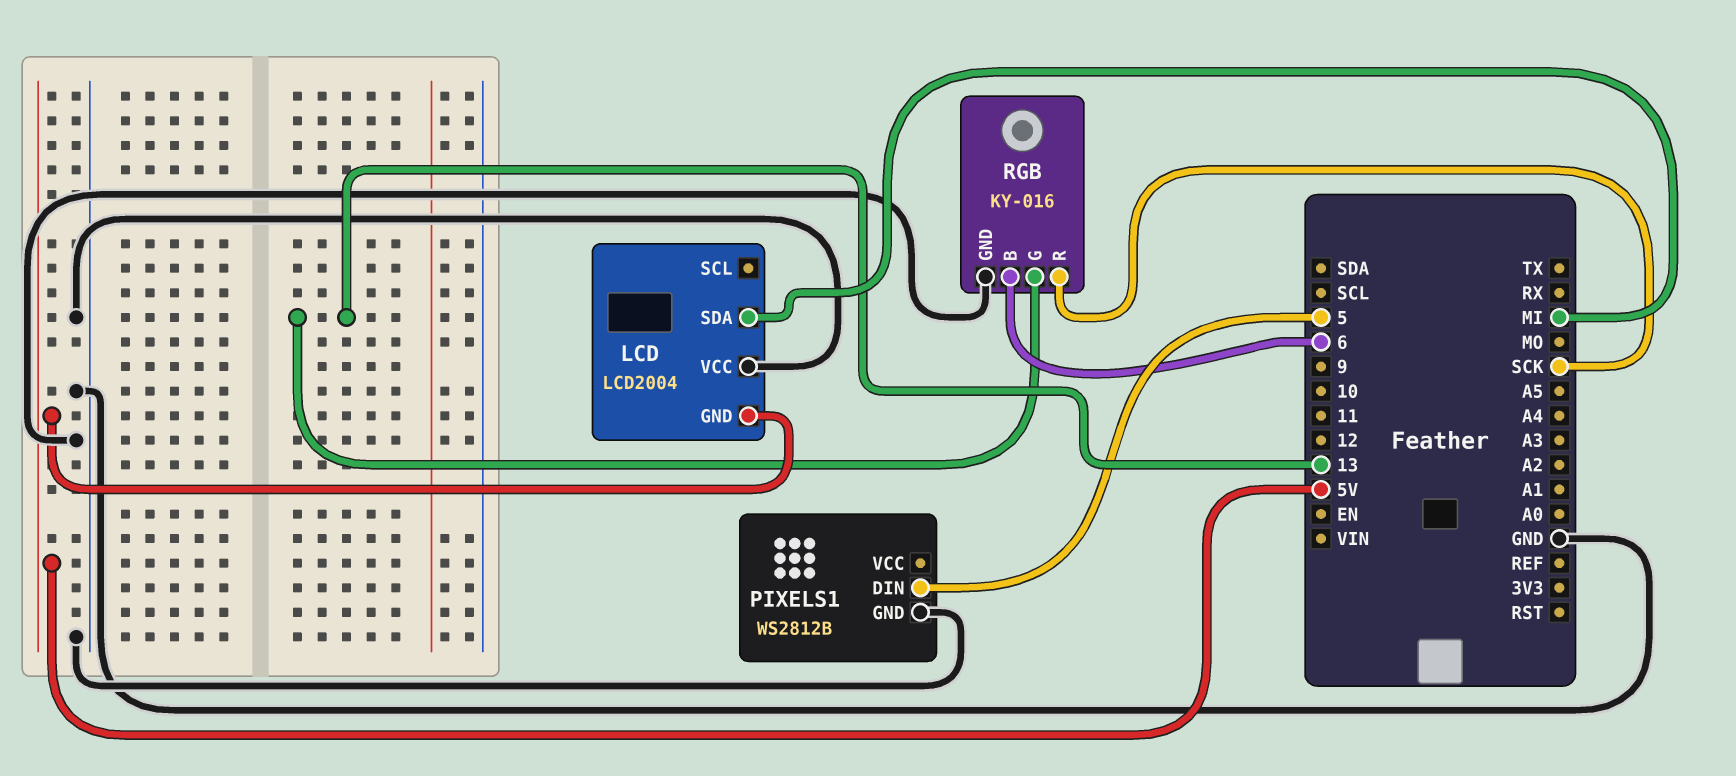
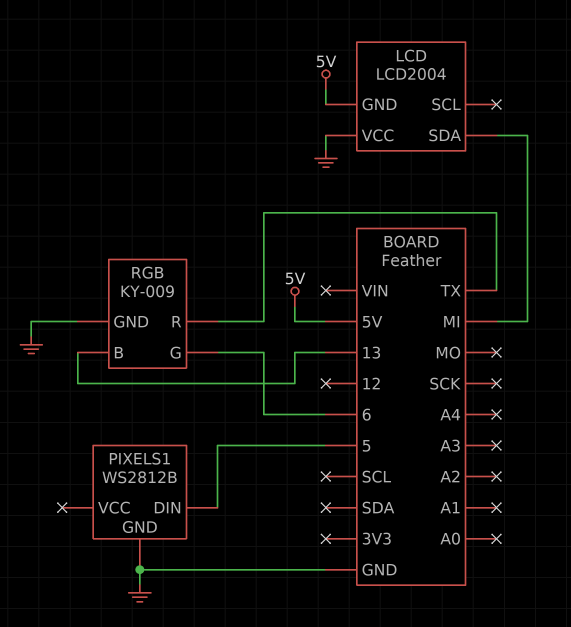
RGB: KY-016 -> KY-009
RGB pin B: 6 -> 13
RGB pin G: 13 -> 6
RGB pin R: SCK -> TX

